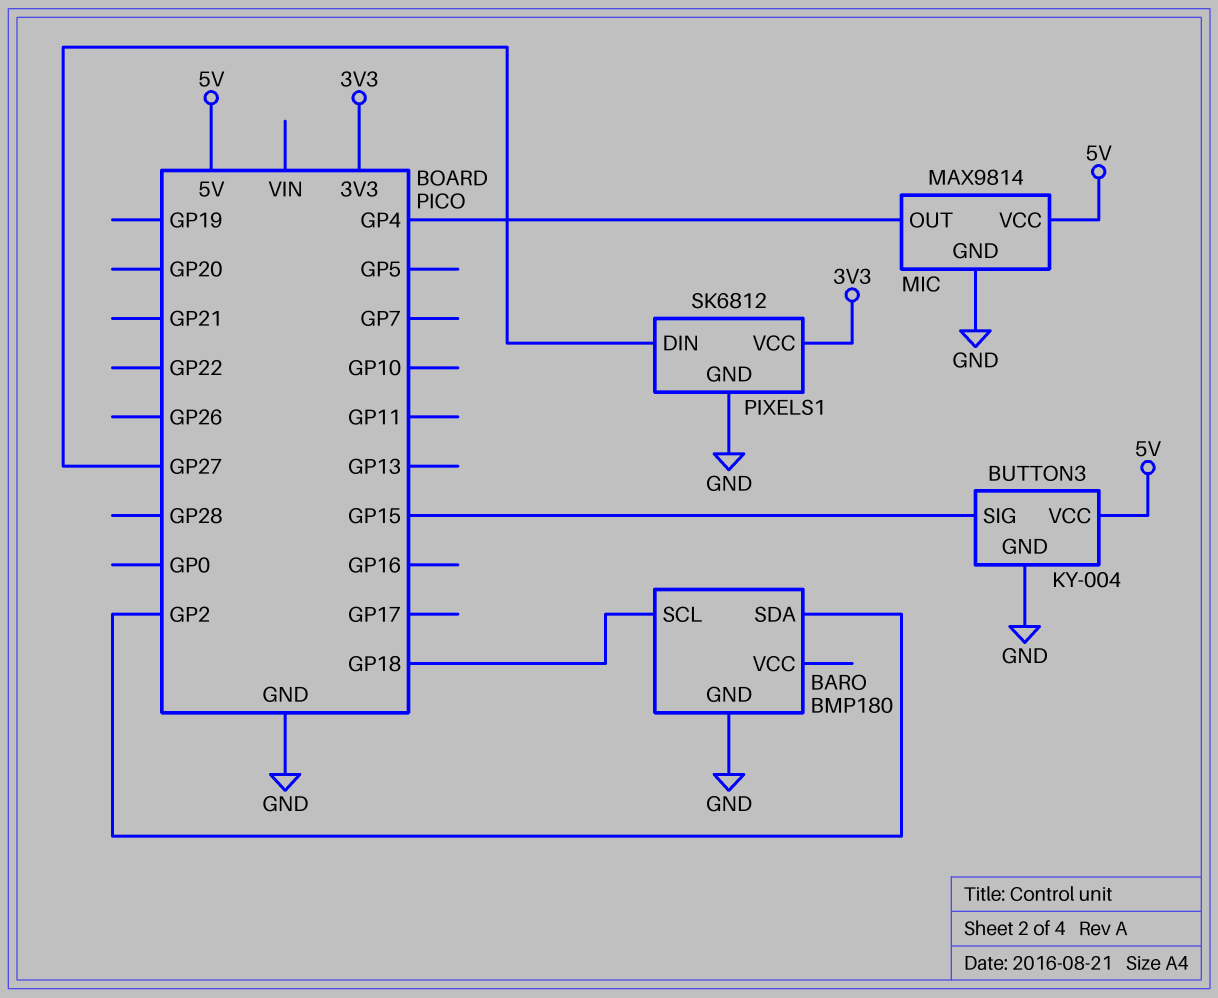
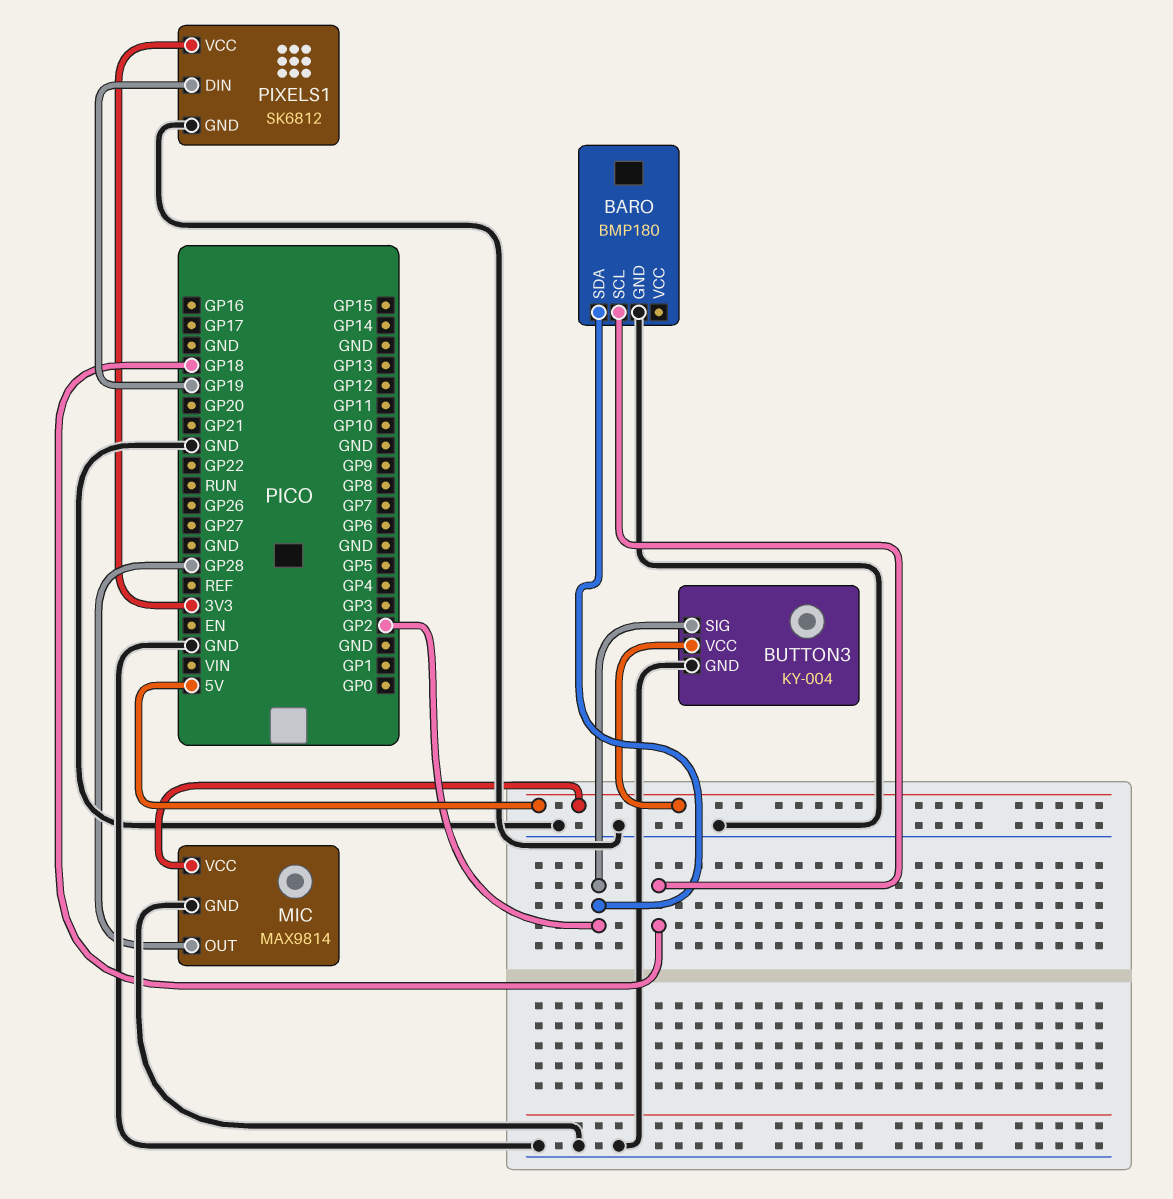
BUTTON3 pin SIG: GP15 -> GP2
MIC pin OUT: GP4 -> GP28
PIXELS1 pin DIN: GP27 -> GP19

